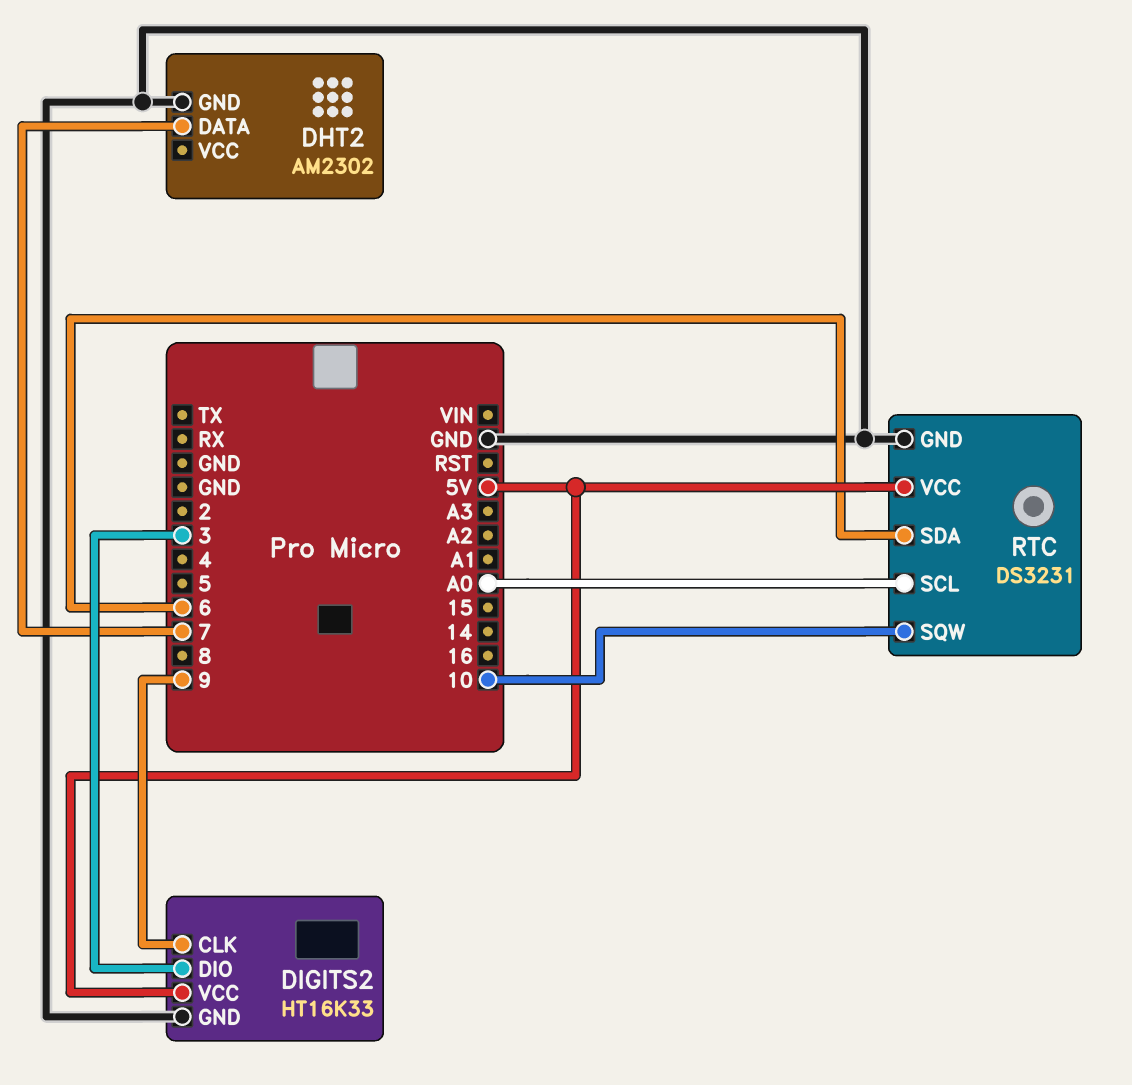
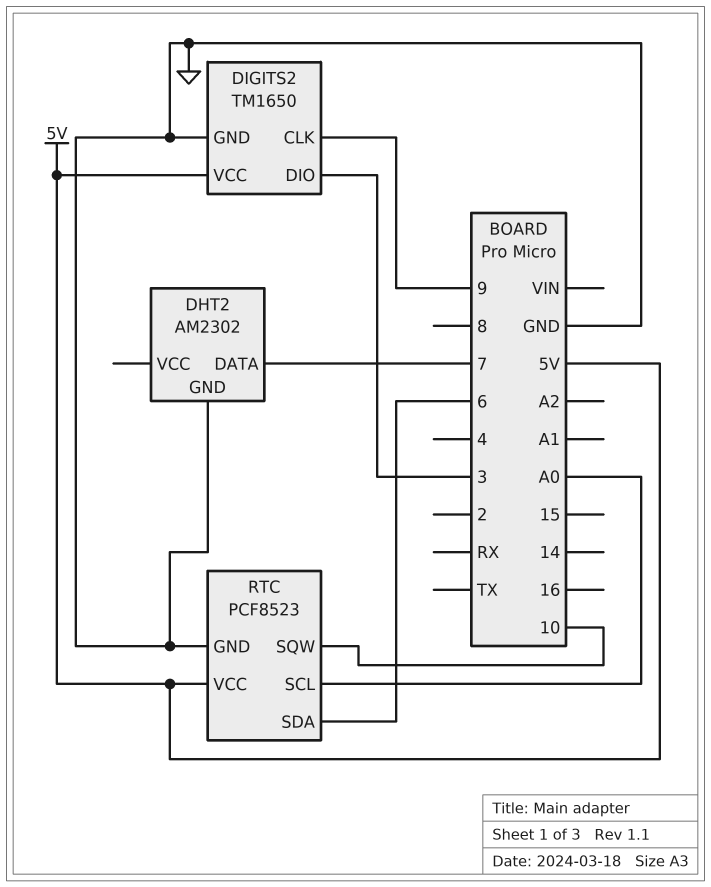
DIGITS2: HT16K33 -> TM1650
RTC: DS3231 -> PCF8523

